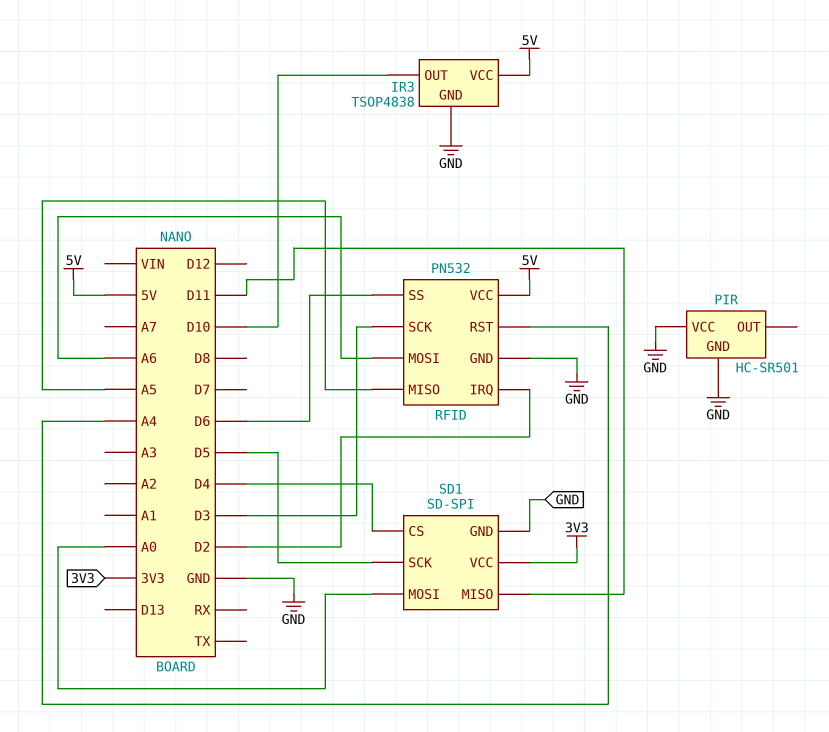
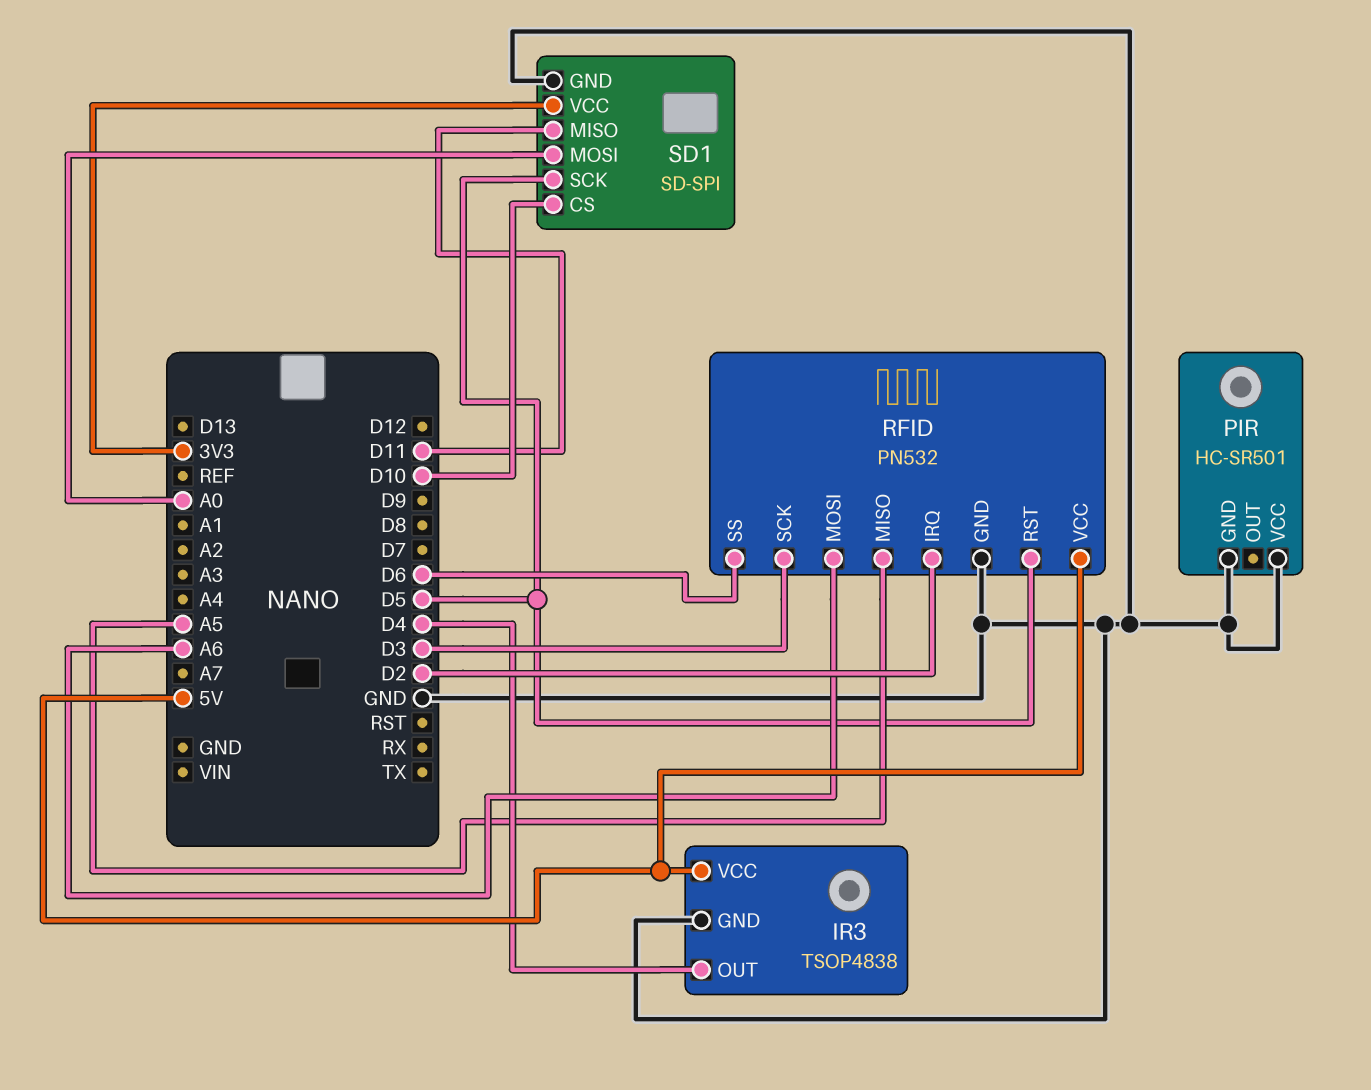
IR3 pin OUT: D10 -> D4
RFID pin RST: A4 -> D5
SD1 pin CS: D4 -> D10

